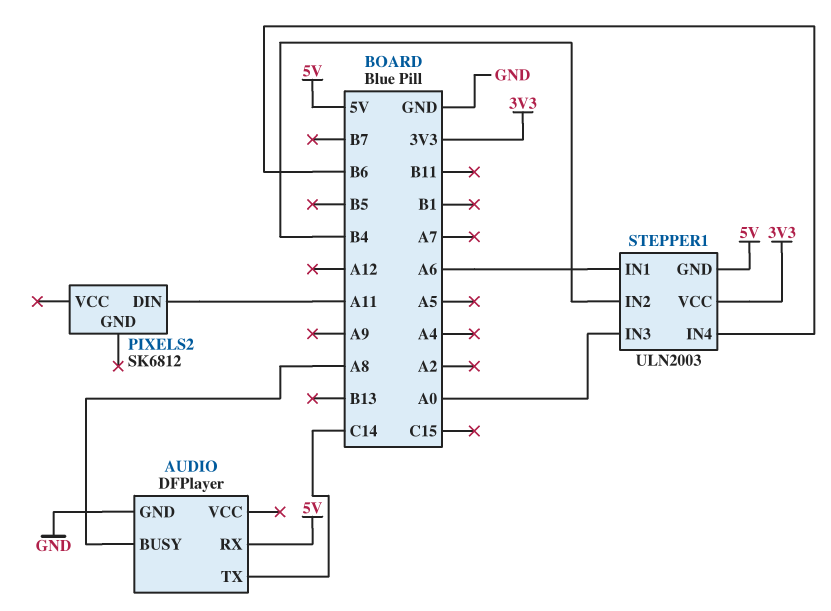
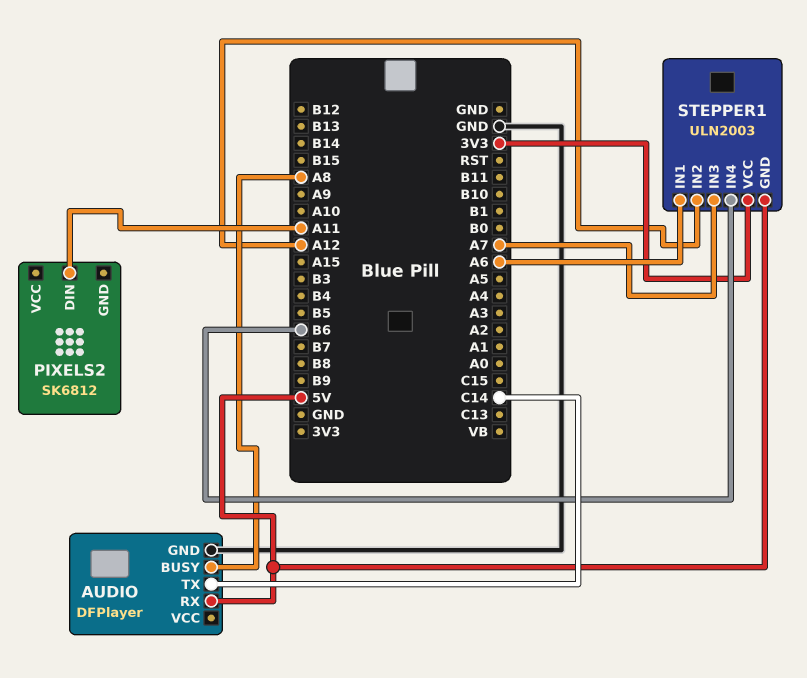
STEPPER1 pin IN2: B4 -> A12
STEPPER1 pin IN3: A0 -> A7

